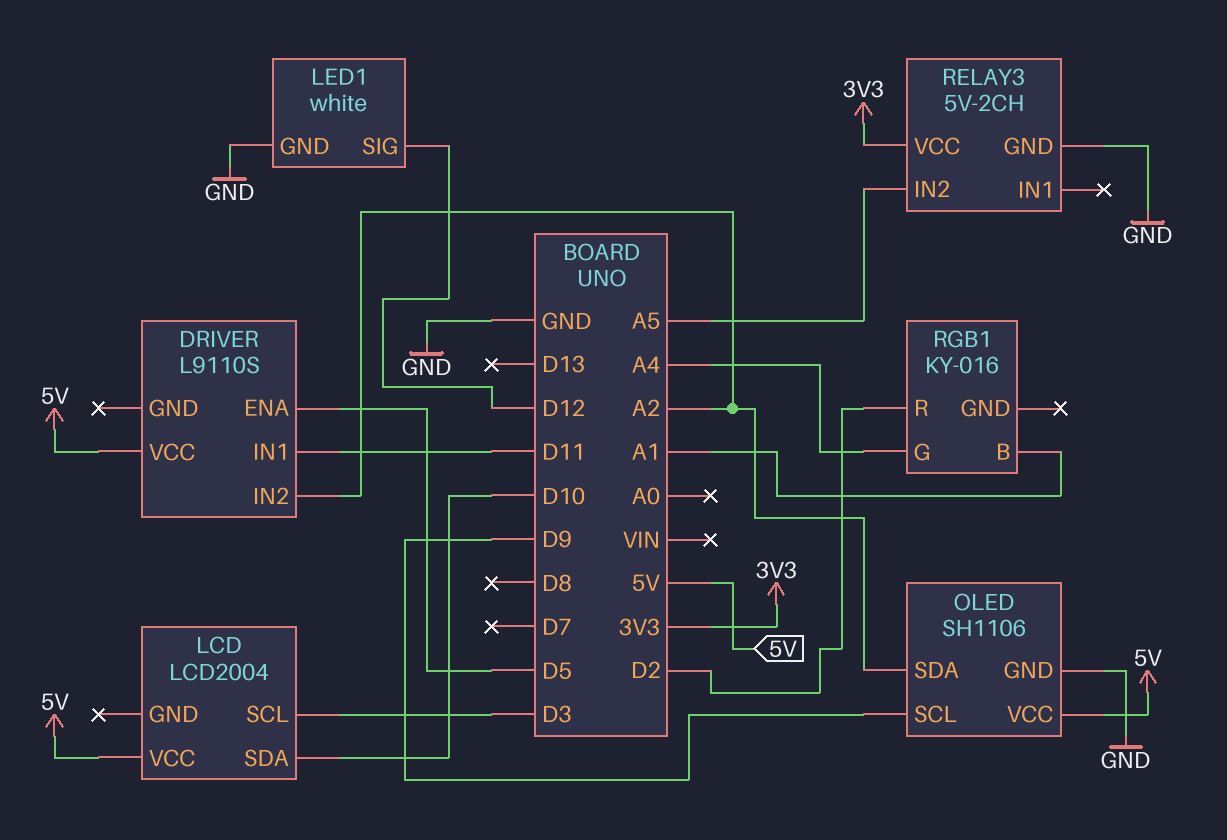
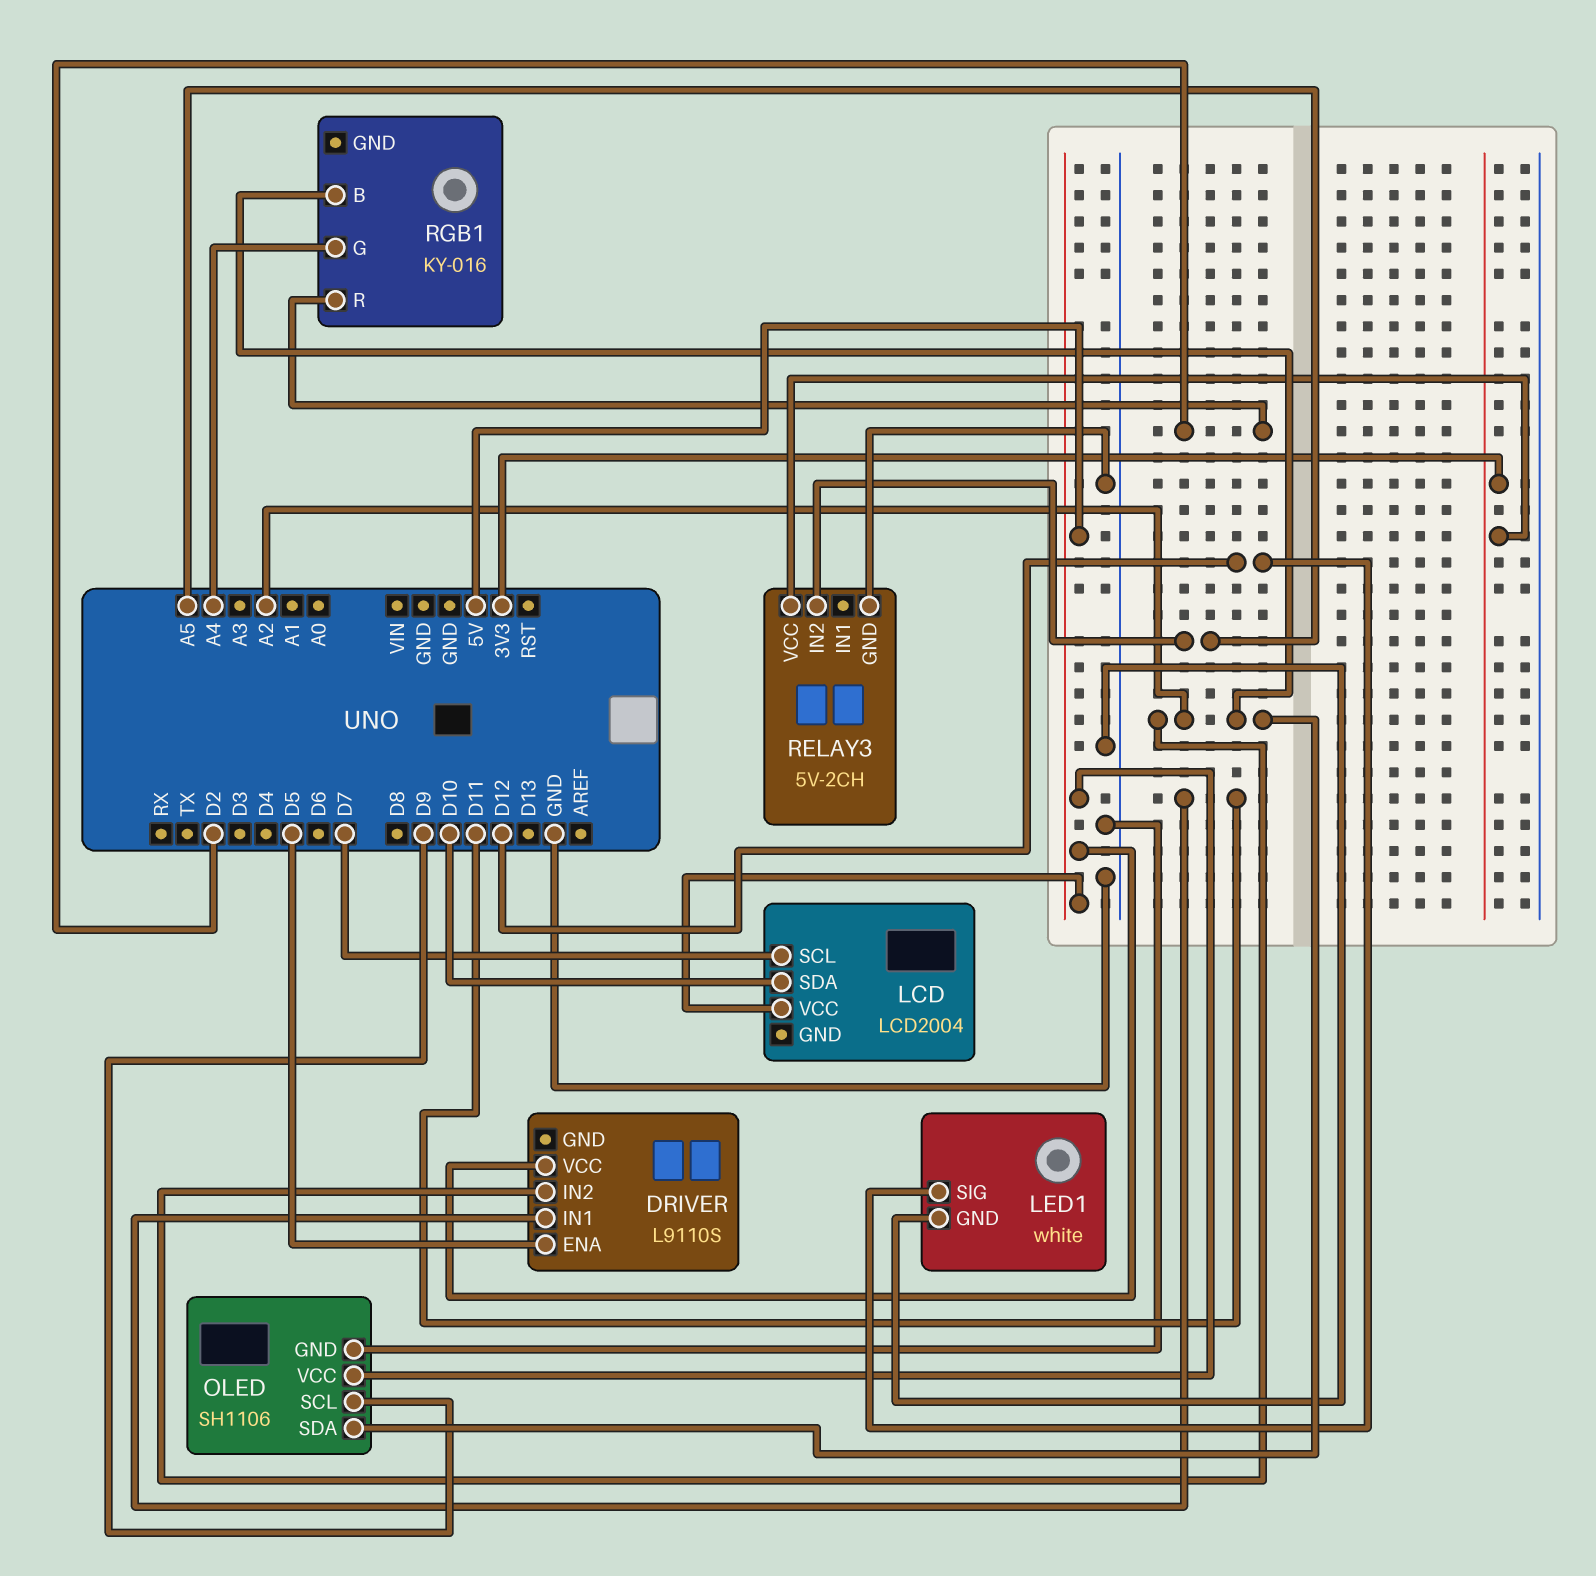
LCD pin SCL: D3 -> D7
RGB1 pin B: A1 -> A2

